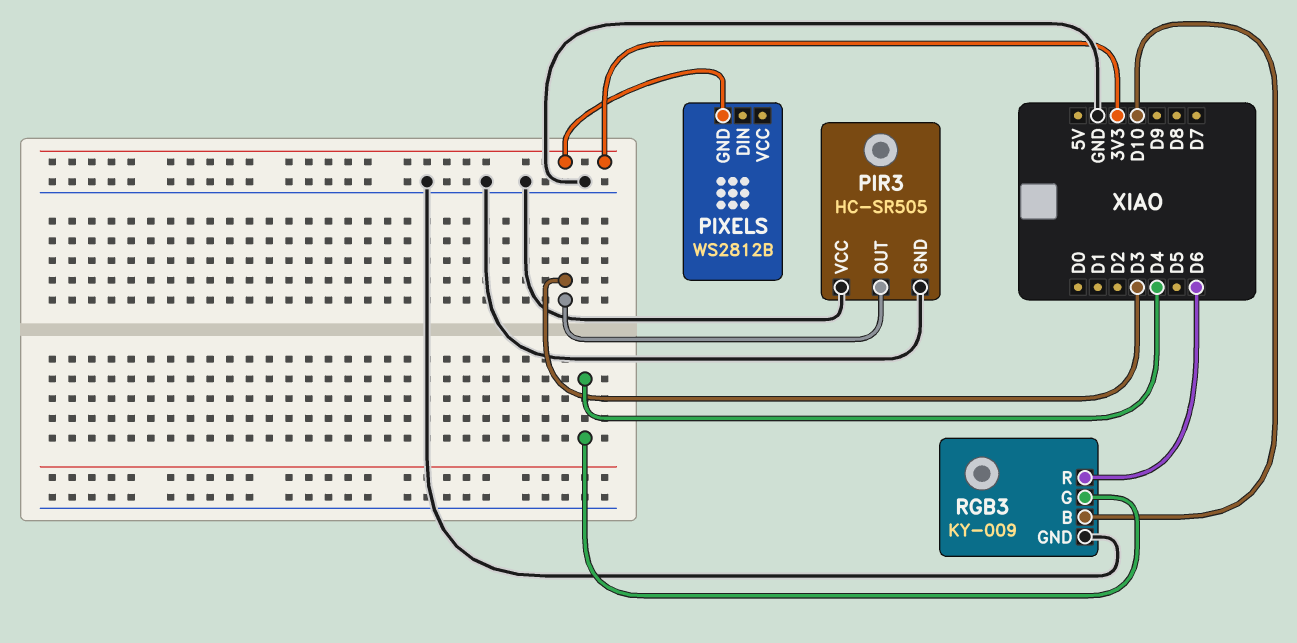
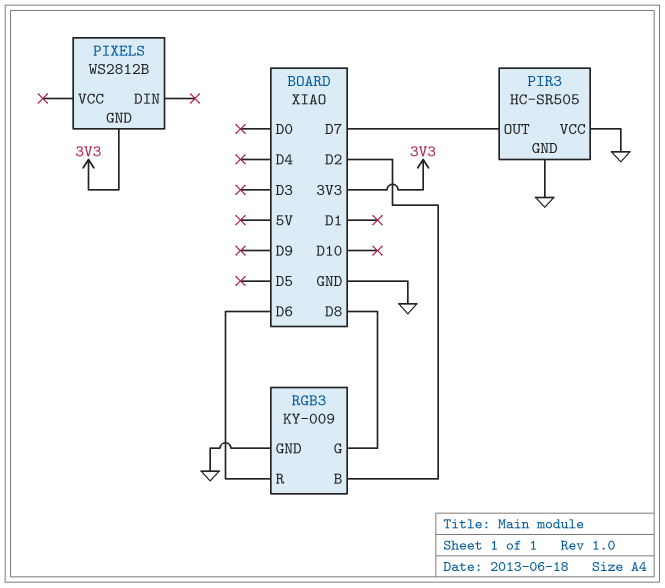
PIR3 pin OUT: D3 -> D7
RGB3 pin B: D10 -> D2
RGB3 pin G: D4 -> D8

